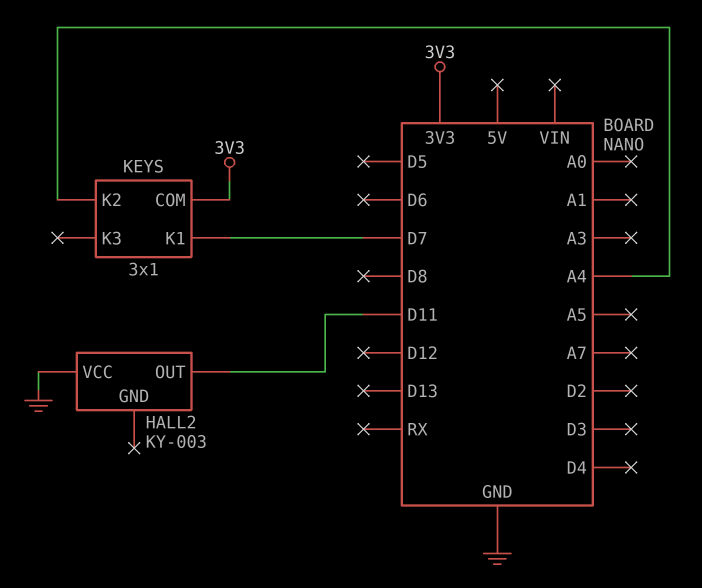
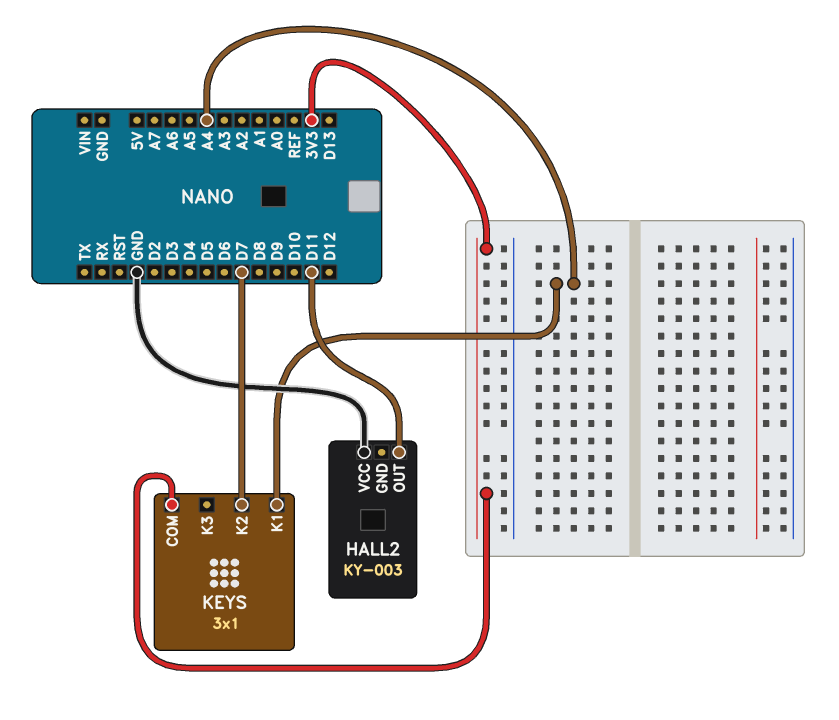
KEYS pin K1: D7 -> A4
KEYS pin K2: A4 -> D7

